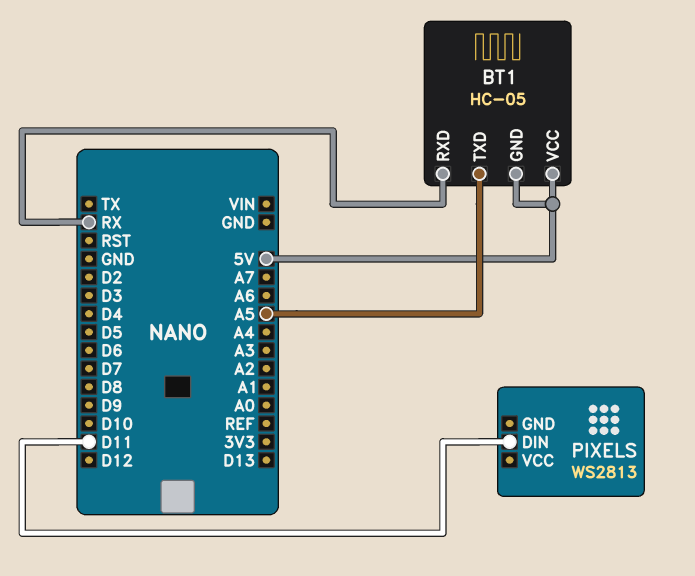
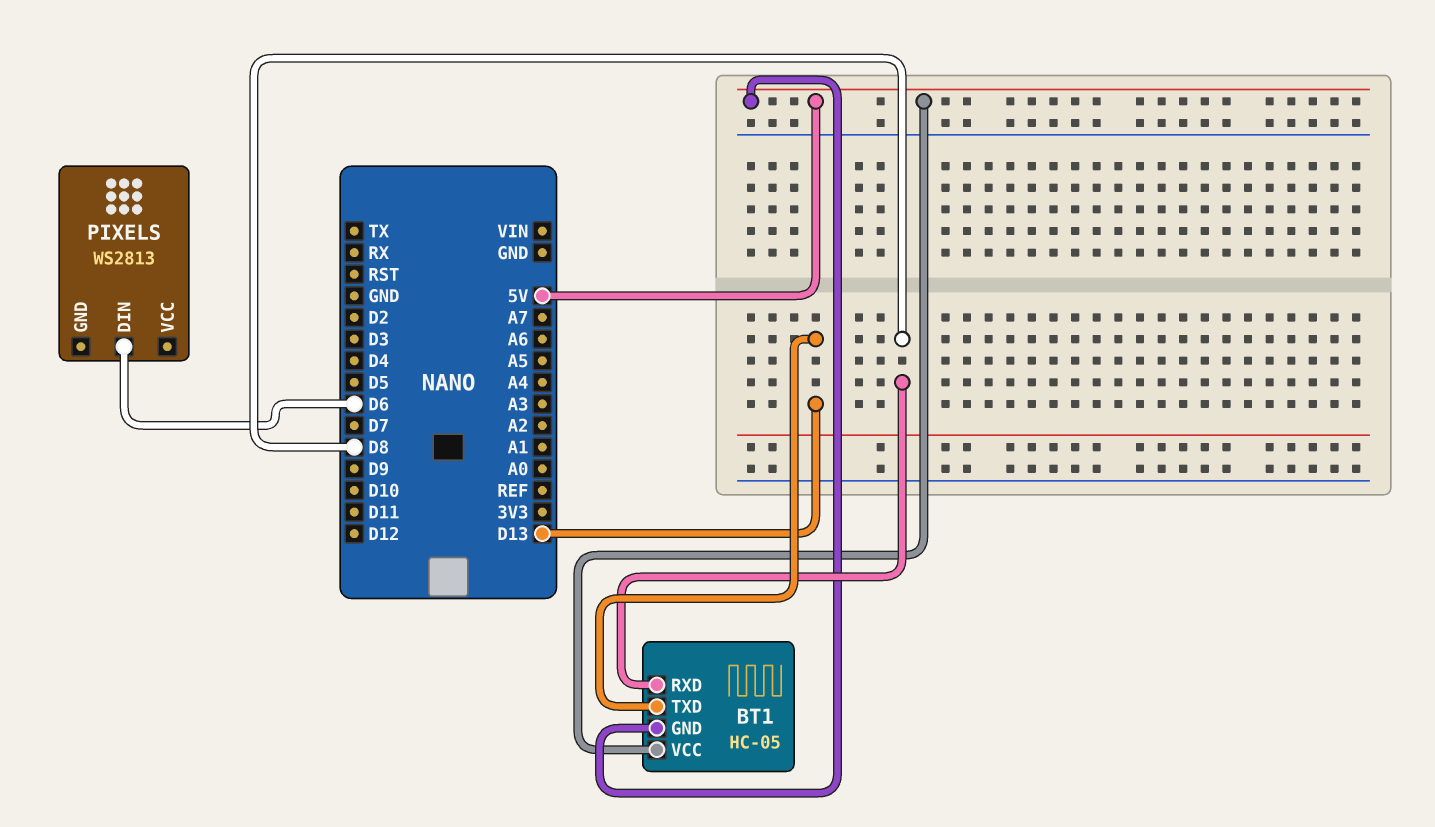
BT1 pin RXD: RX -> D8
BT1 pin TXD: A5 -> D13
PIXELS pin DIN: D11 -> D6

